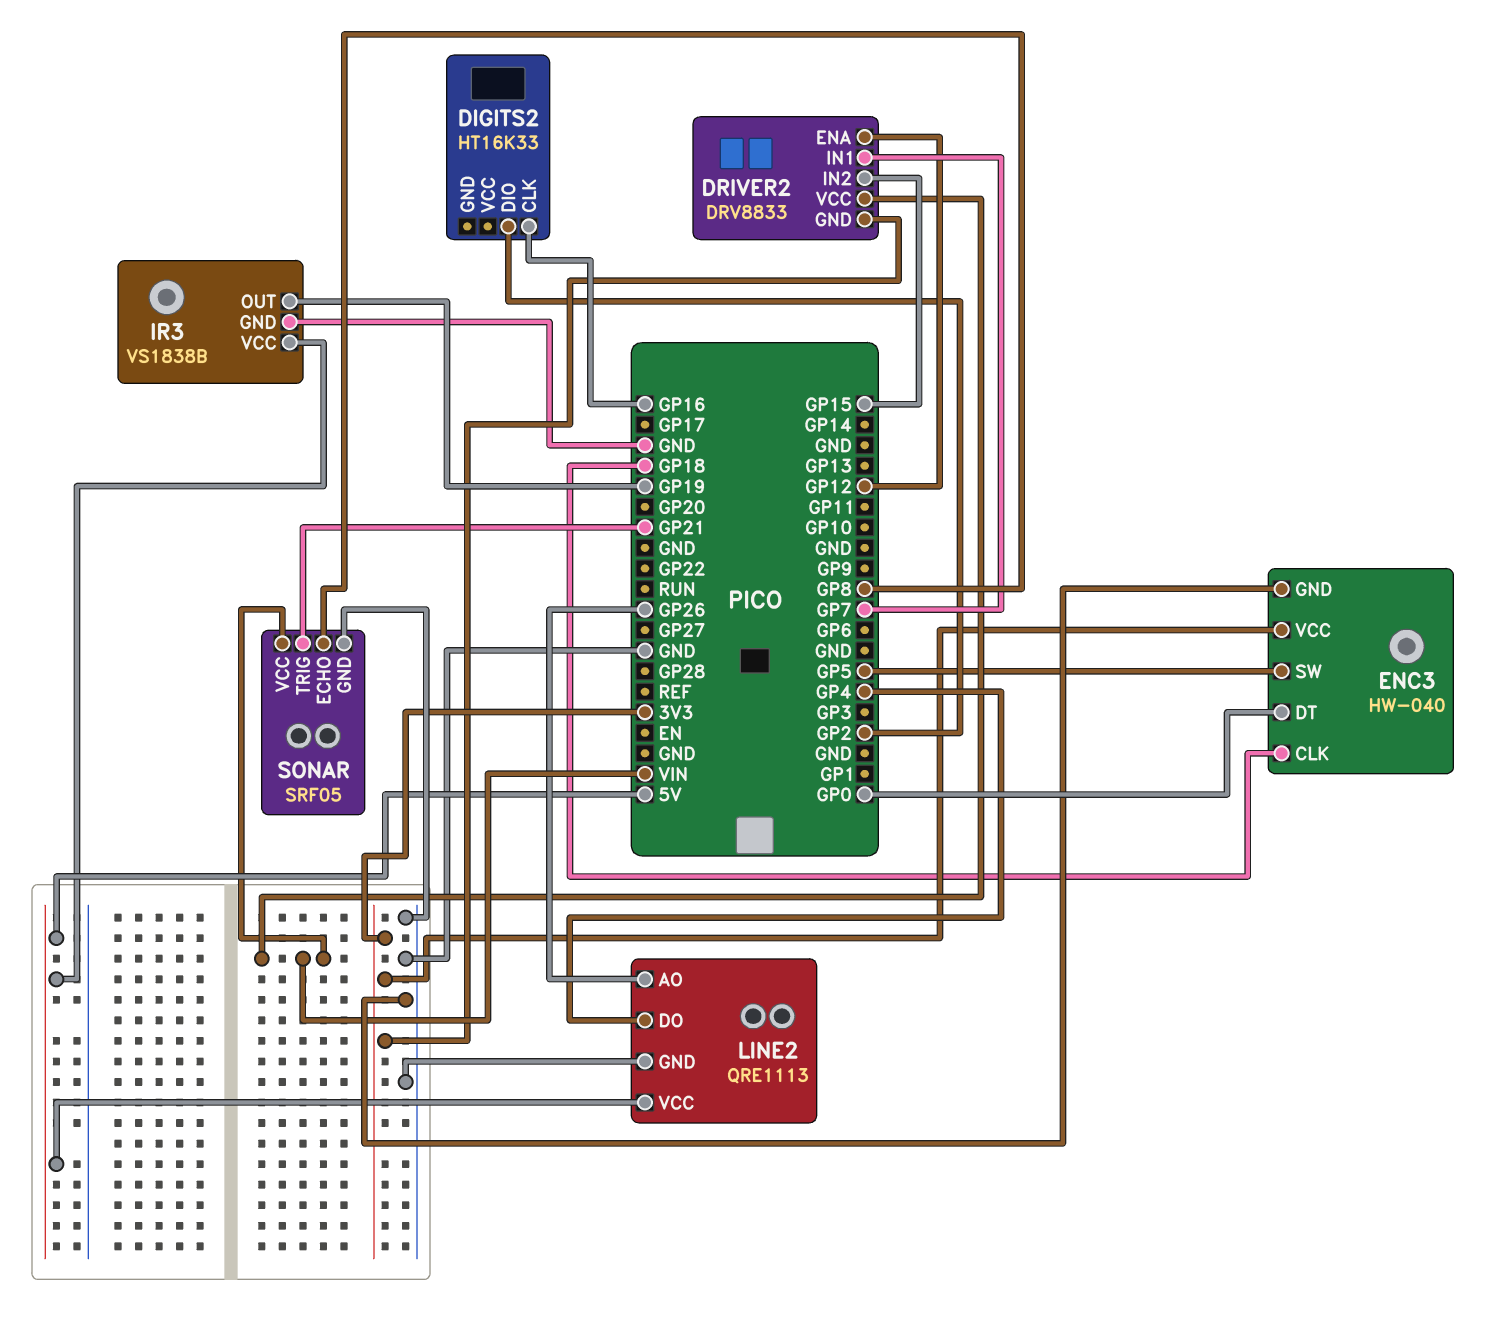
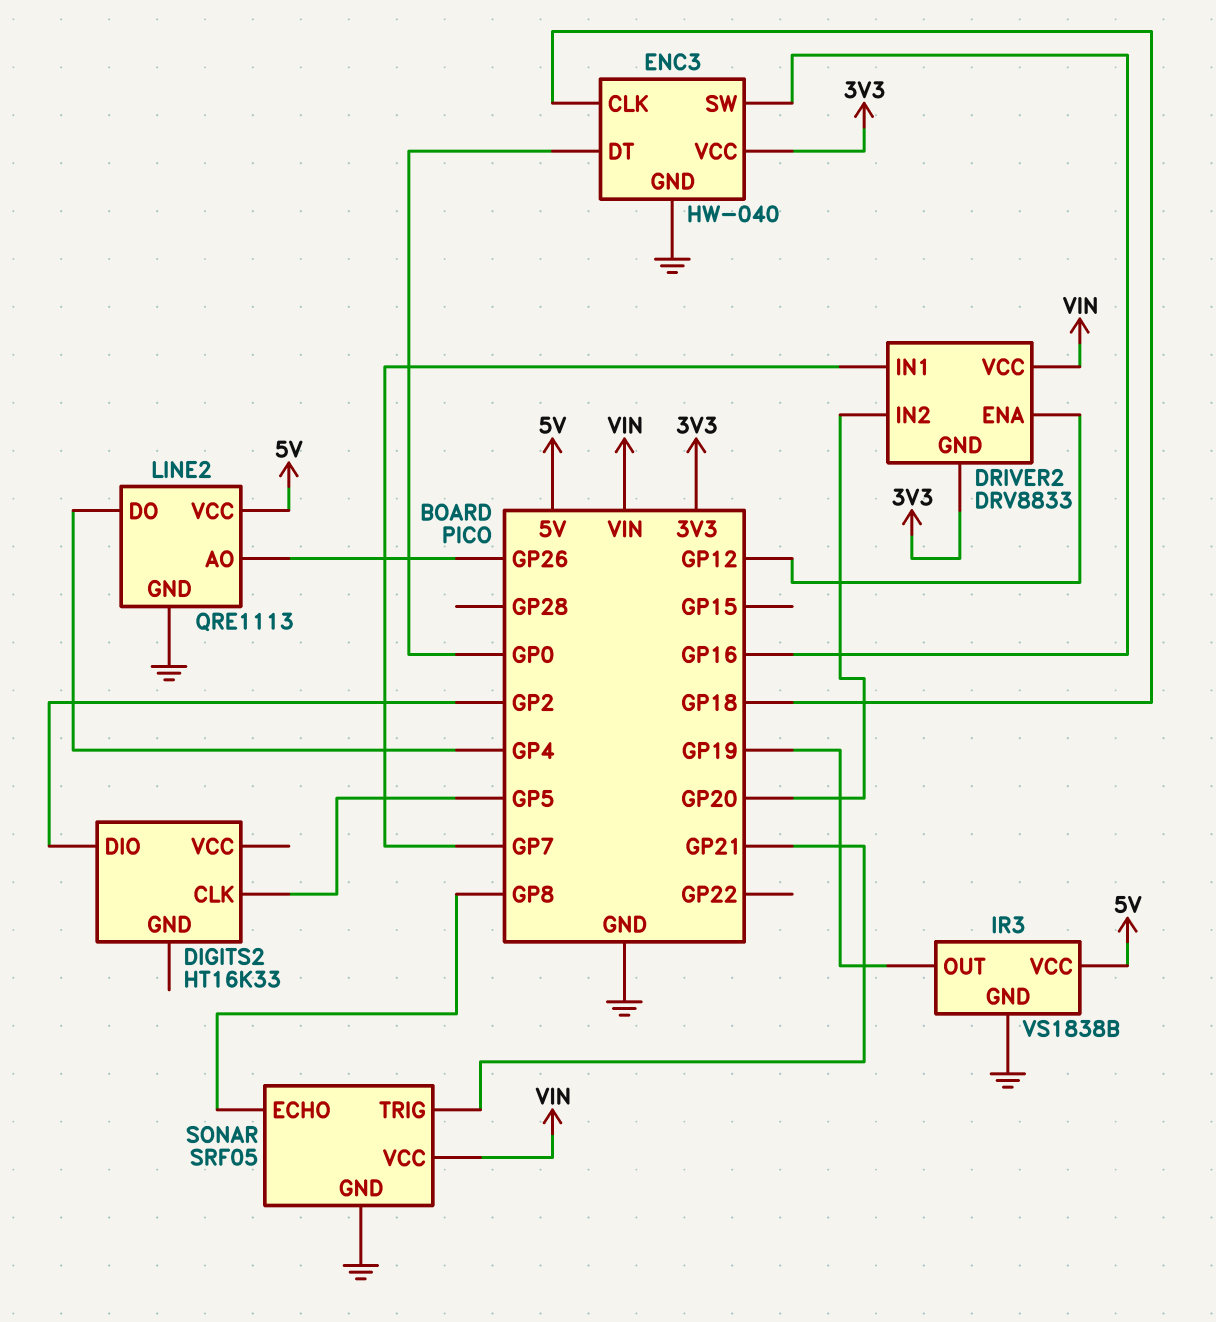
DIGITS2 pin CLK: GP16 -> GP5
DRIVER2 pin IN2: GP15 -> GP20
ENC3 pin SW: GP5 -> GP16

